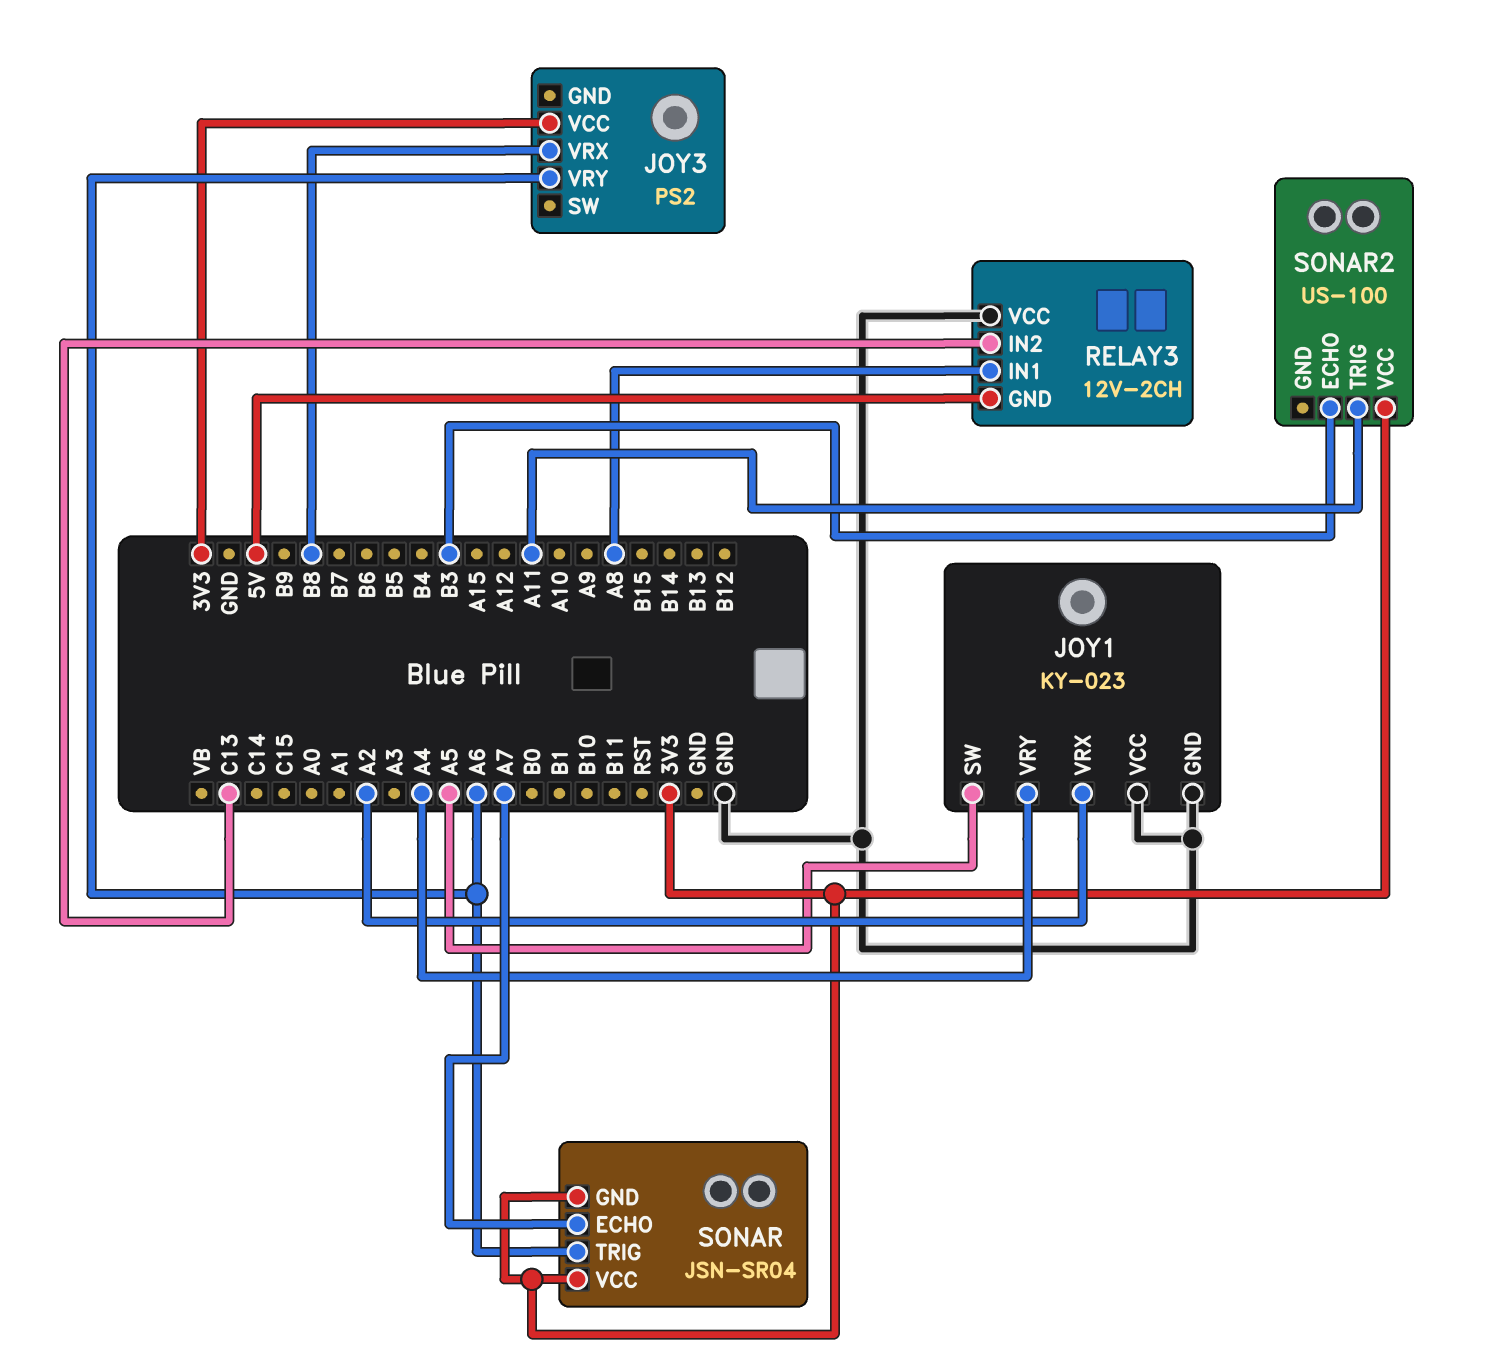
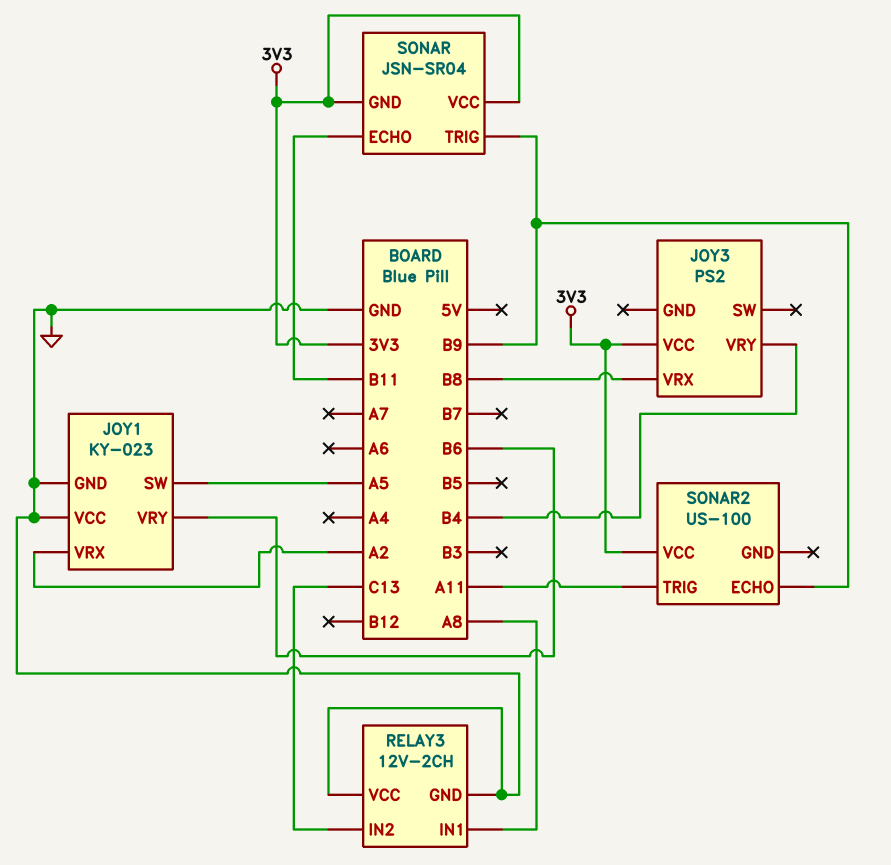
JOY1 pin VRY: A4 -> B6
JOY3 pin VRY: A6 -> B4
RELAY3 pin GND: 5V -> GND
SONAR pin ECHO: A7 -> B11
SONAR pin TRIG: A6 -> B9
SONAR2 pin ECHO: B3 -> B9

